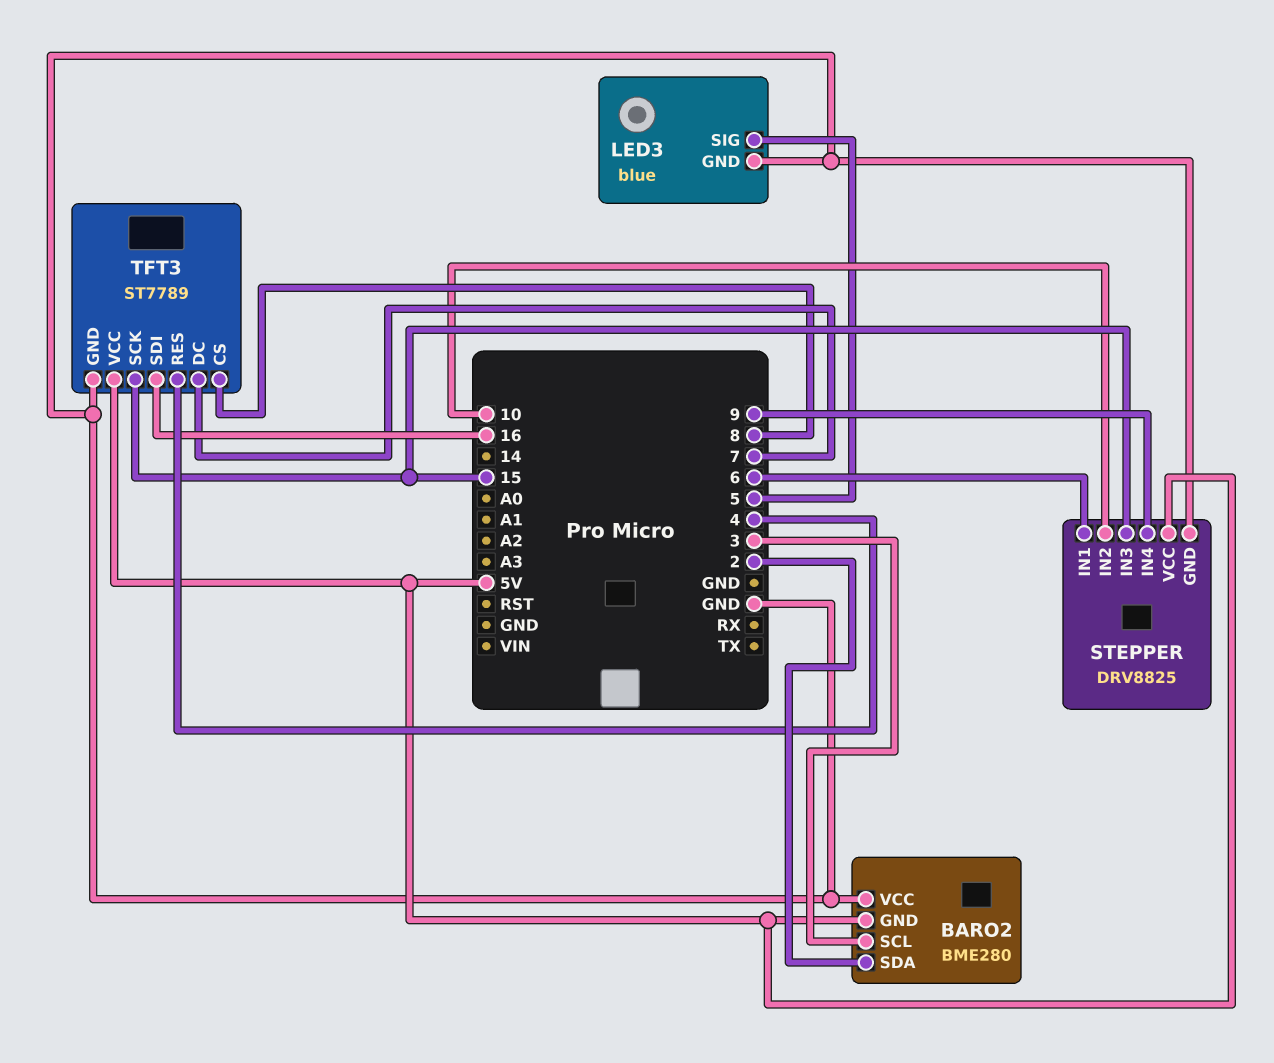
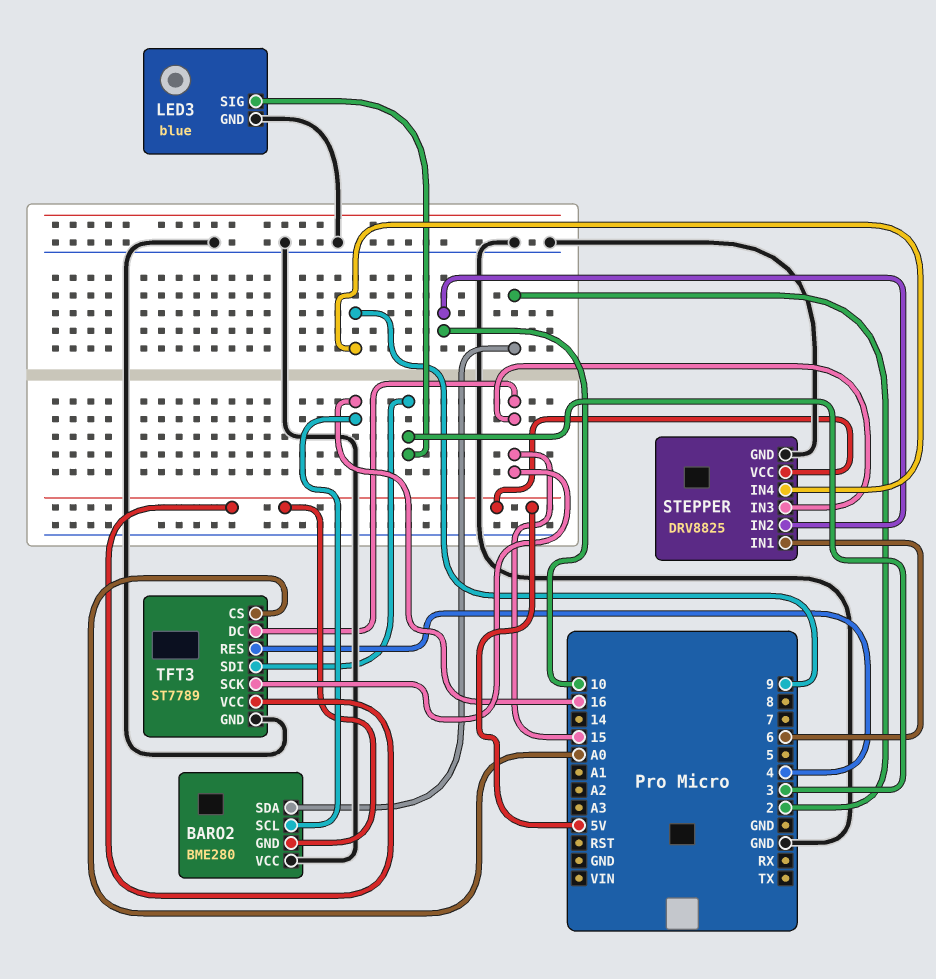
BARO2 pin SCL: 3 -> 16
LED3 pin SIG: 5 -> 3
TFT3 pin CS: 8 -> A0
TFT3 pin DC: 7 -> 15
TFT3 pin SDI: 16 -> 3

